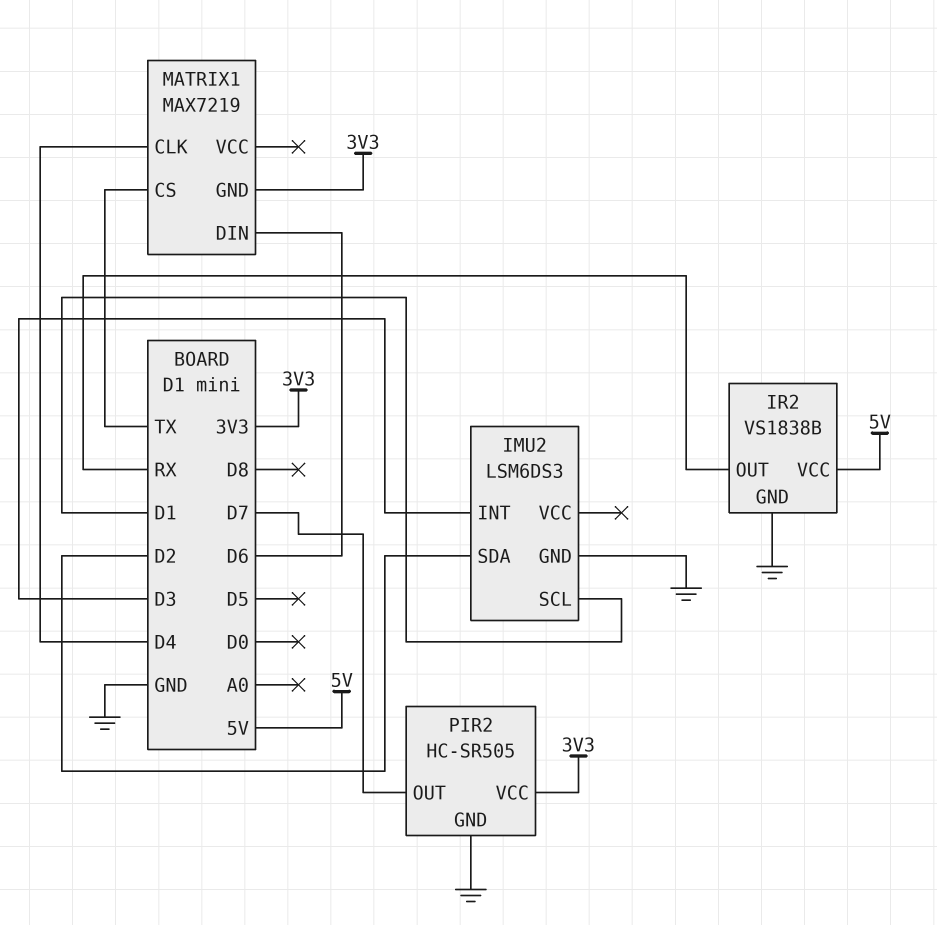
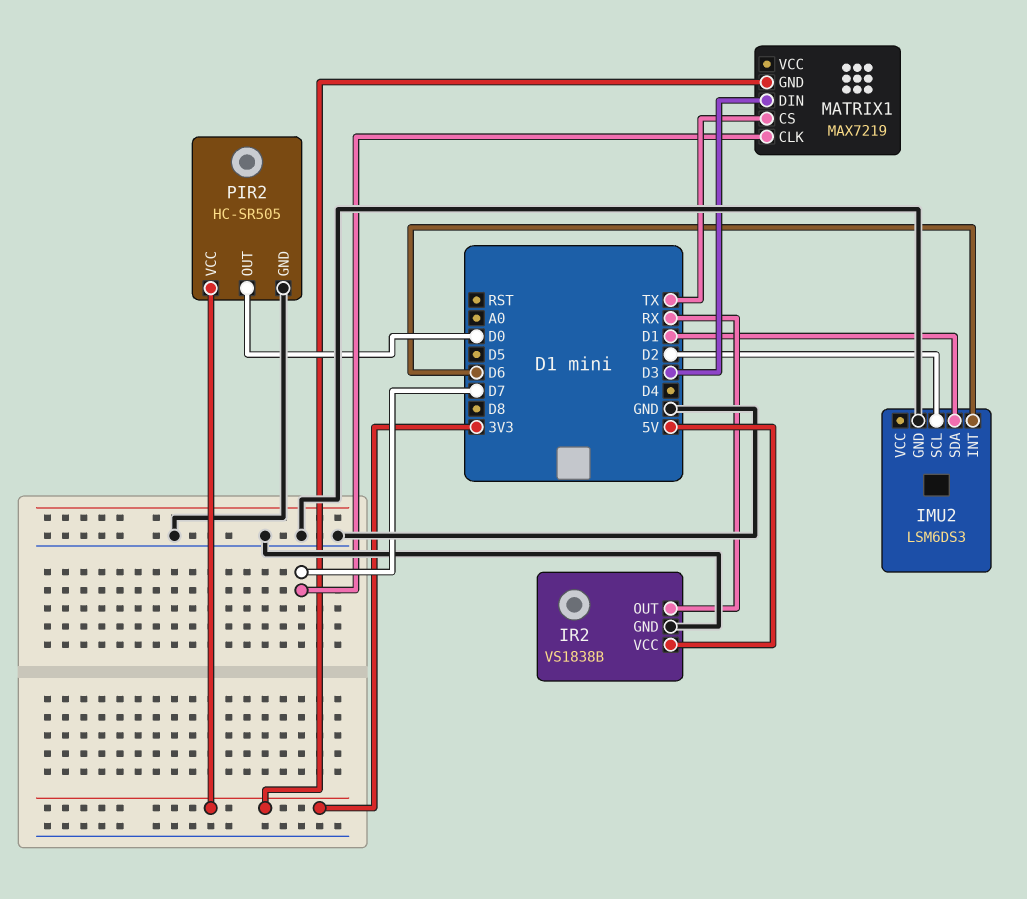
IMU2 pin INT: D3 -> D6
IMU2 pin SCL: D1 -> D2
IMU2 pin SDA: D2 -> D1
MATRIX1 pin CLK: D4 -> D7
MATRIX1 pin DIN: D6 -> D3
PIR2 pin OUT: D7 -> D0

